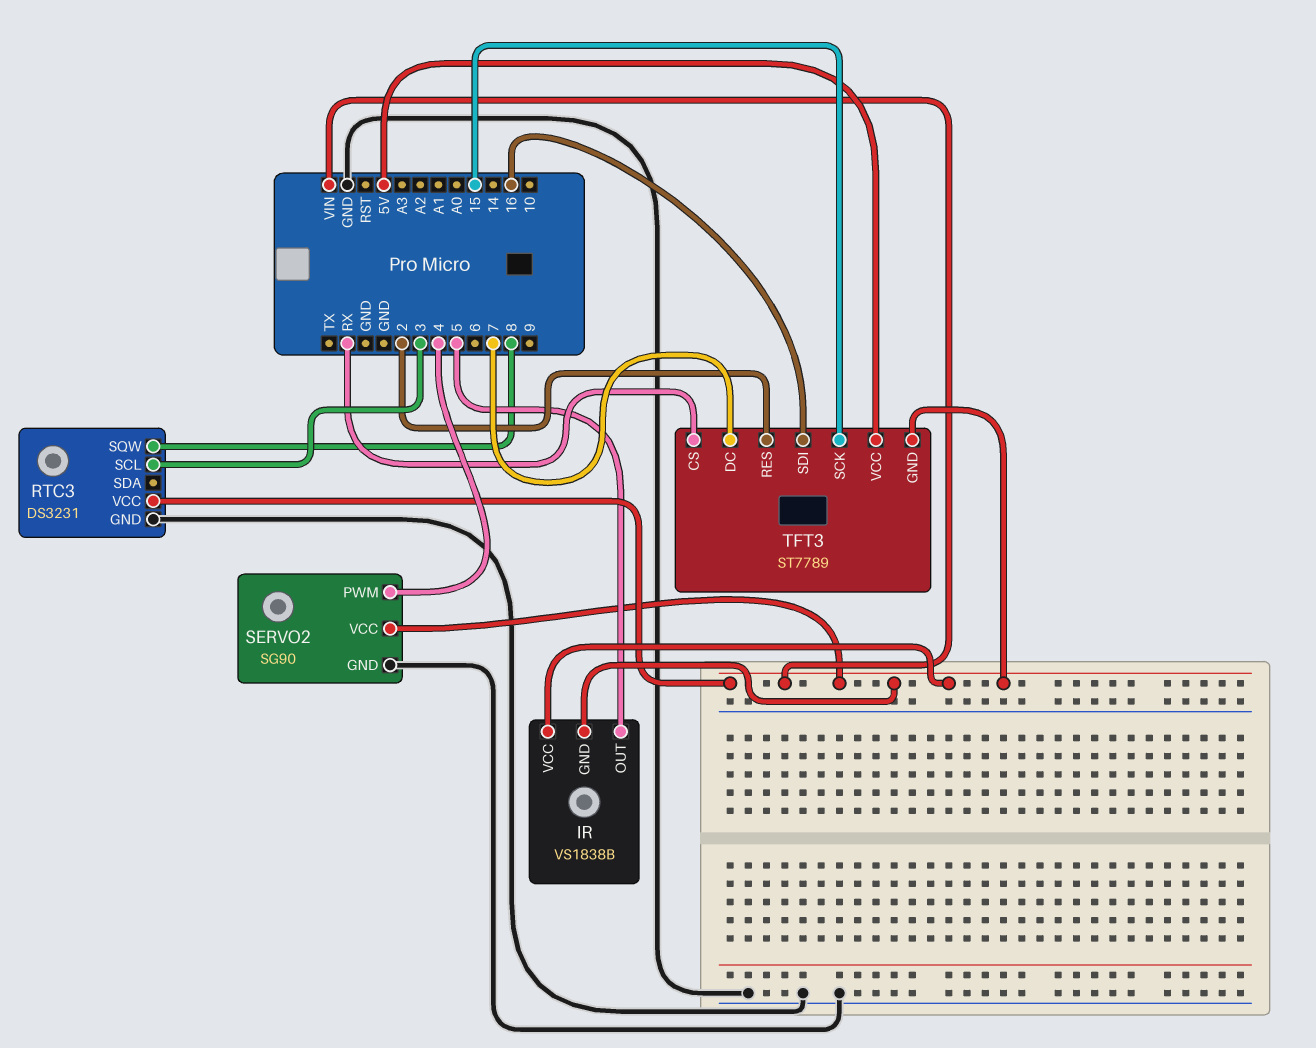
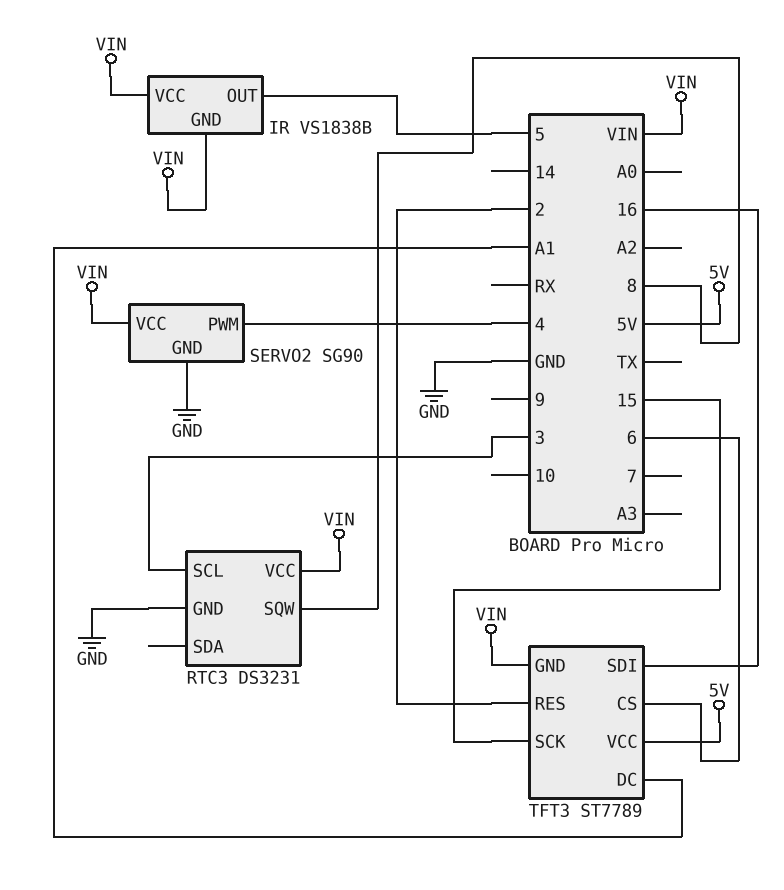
TFT3 pin CS: RX -> 6
TFT3 pin DC: 7 -> A1

